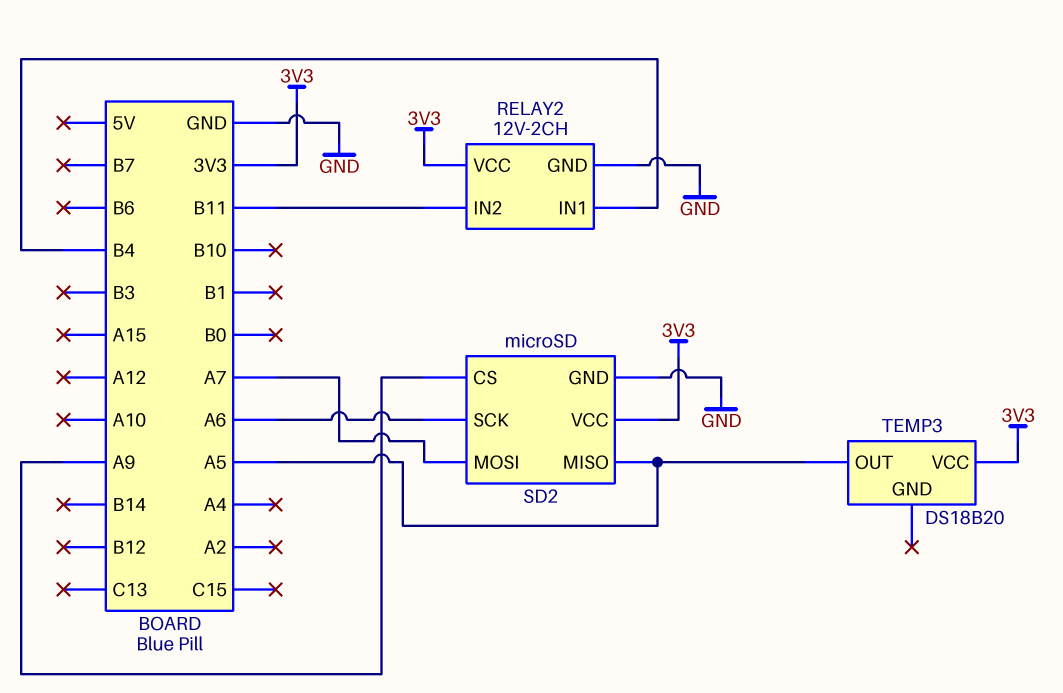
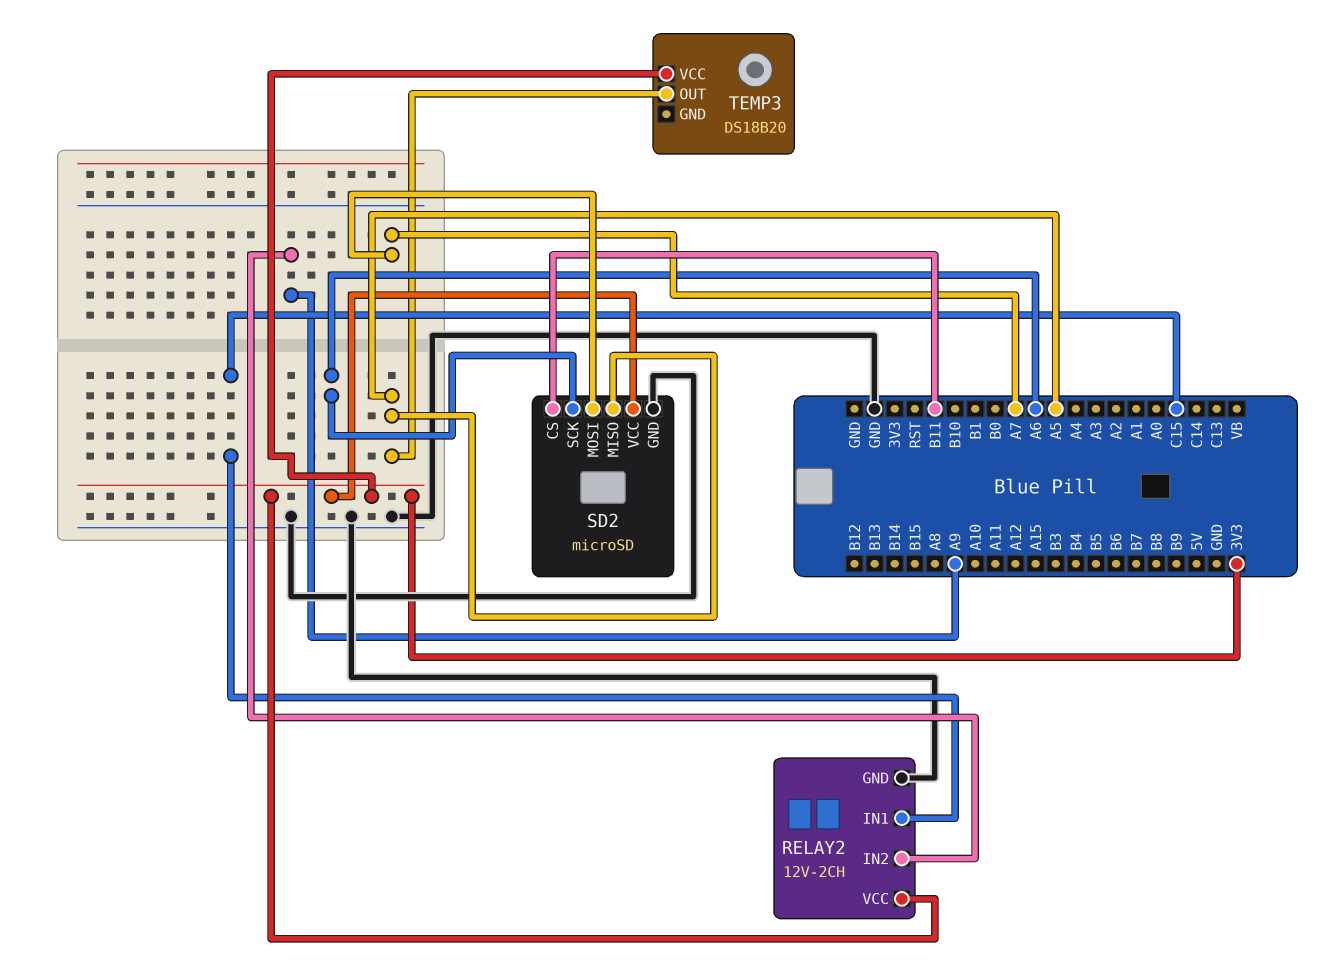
RELAY2 pin IN1: B4 -> C15
RELAY2 pin IN2: B11 -> A9
SD2 pin CS: A9 -> B11

